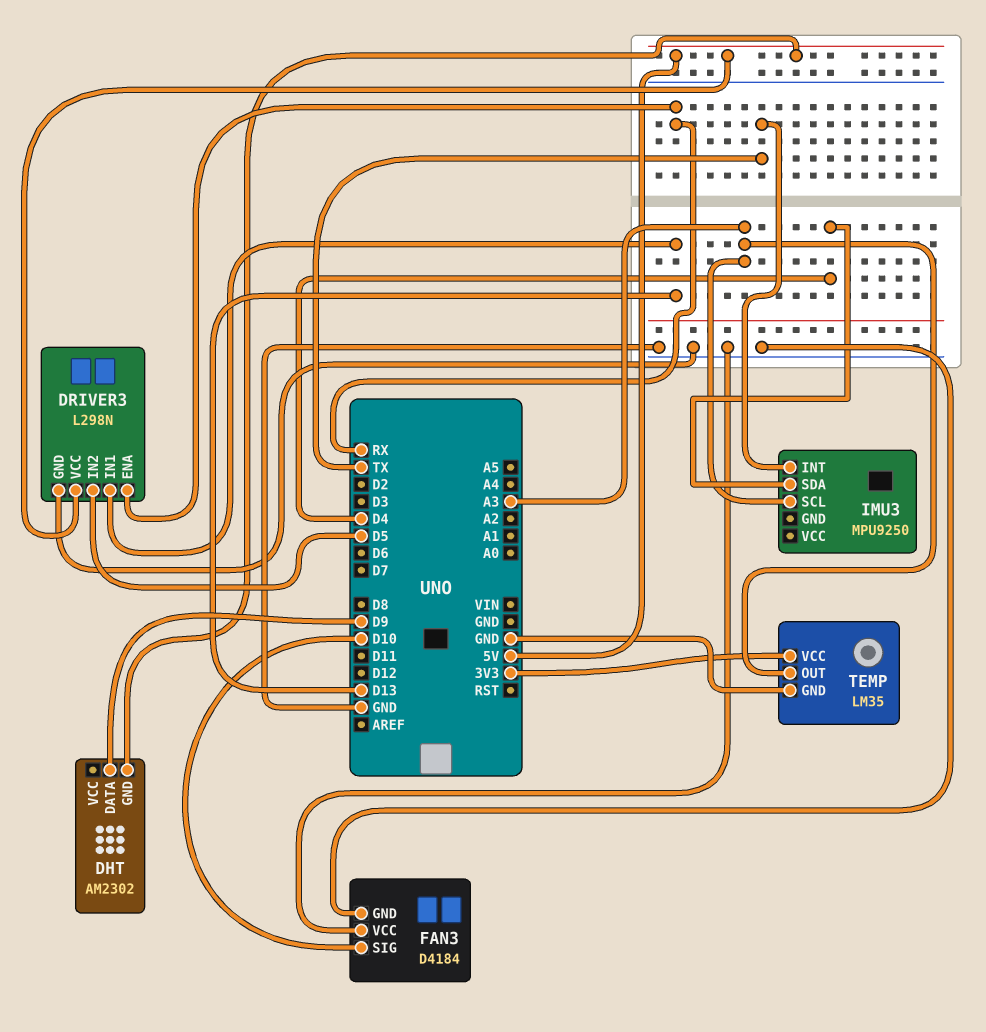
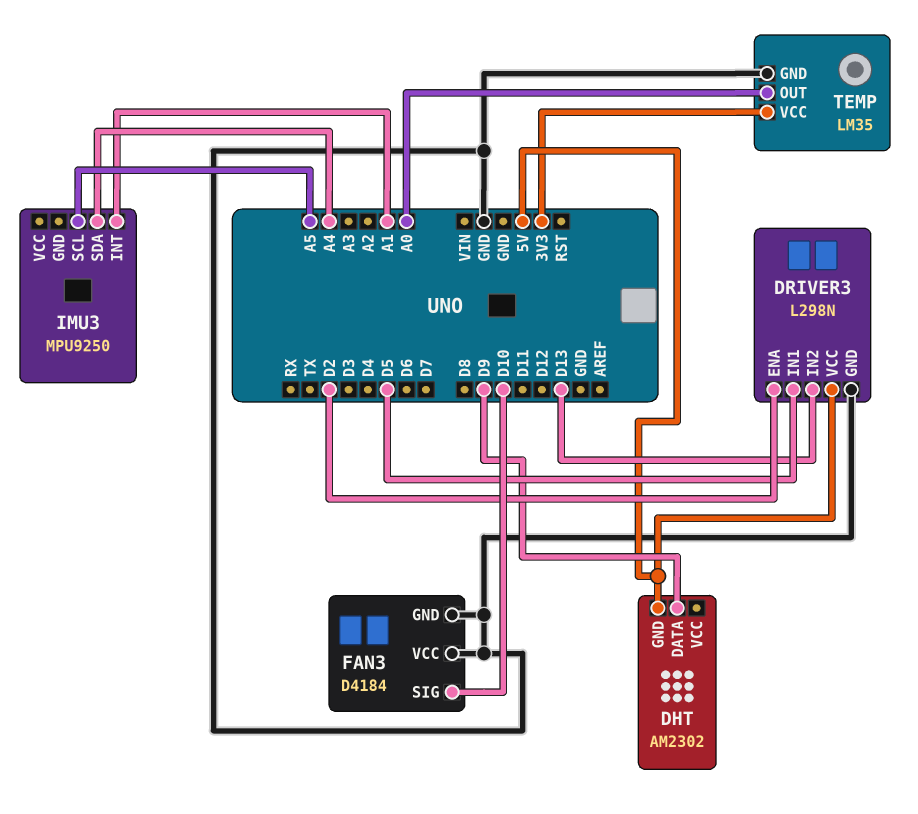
DRIVER3 pin ENA: RX -> D2
DRIVER3 pin IN1: D13 -> D5
DRIVER3 pin IN2: D5 -> D13
IMU3 pin INT: TX -> A1
IMU3 pin SCL: A3 -> A5
IMU3 pin SDA: D4 -> A4
TEMP pin OUT: A3 -> A0

